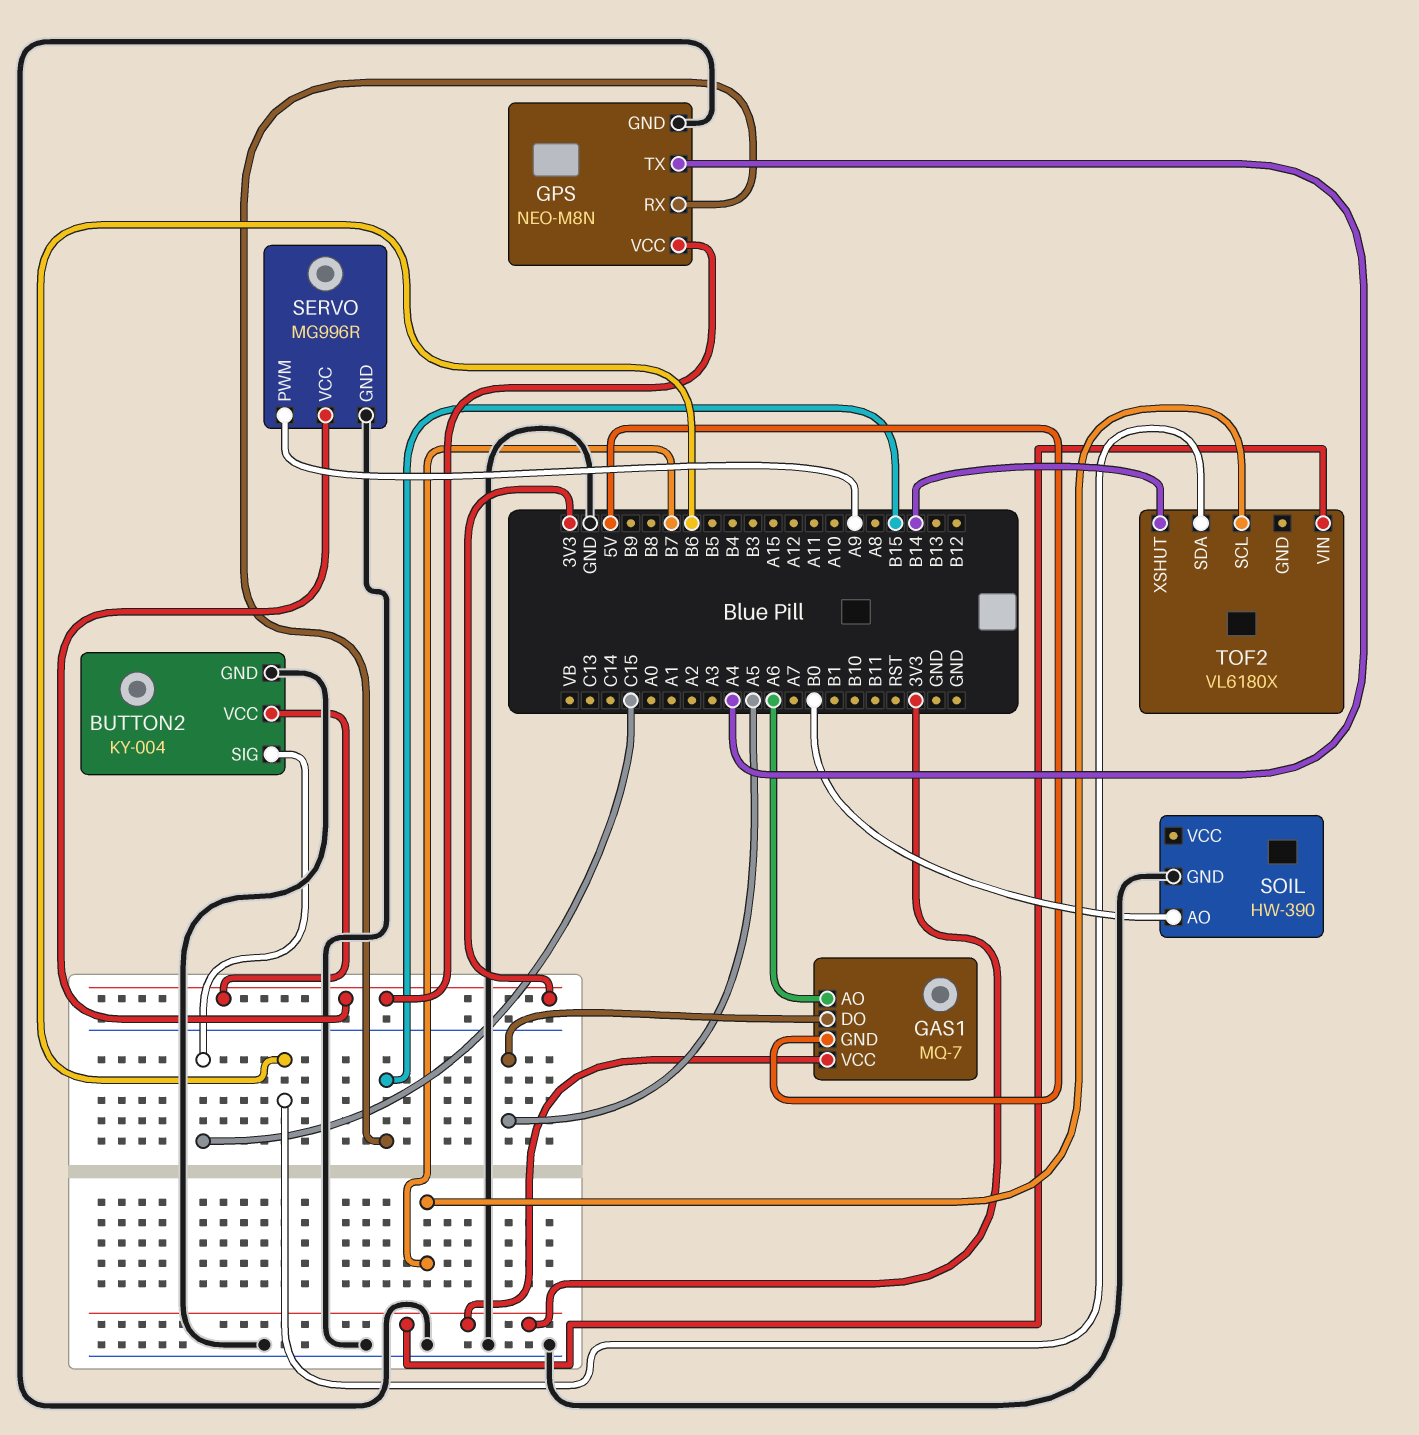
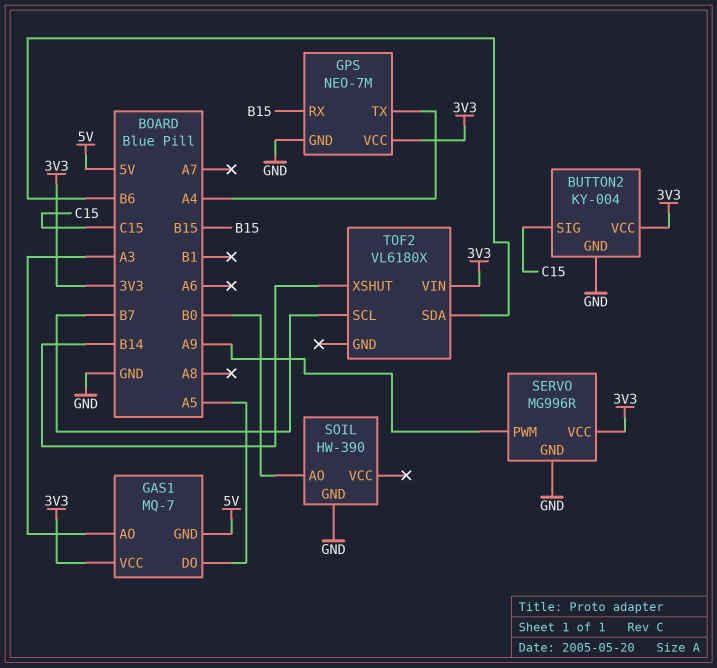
GAS1 pin AO: A6 -> A3
GPS: NEO-M8N -> NEO-7M

